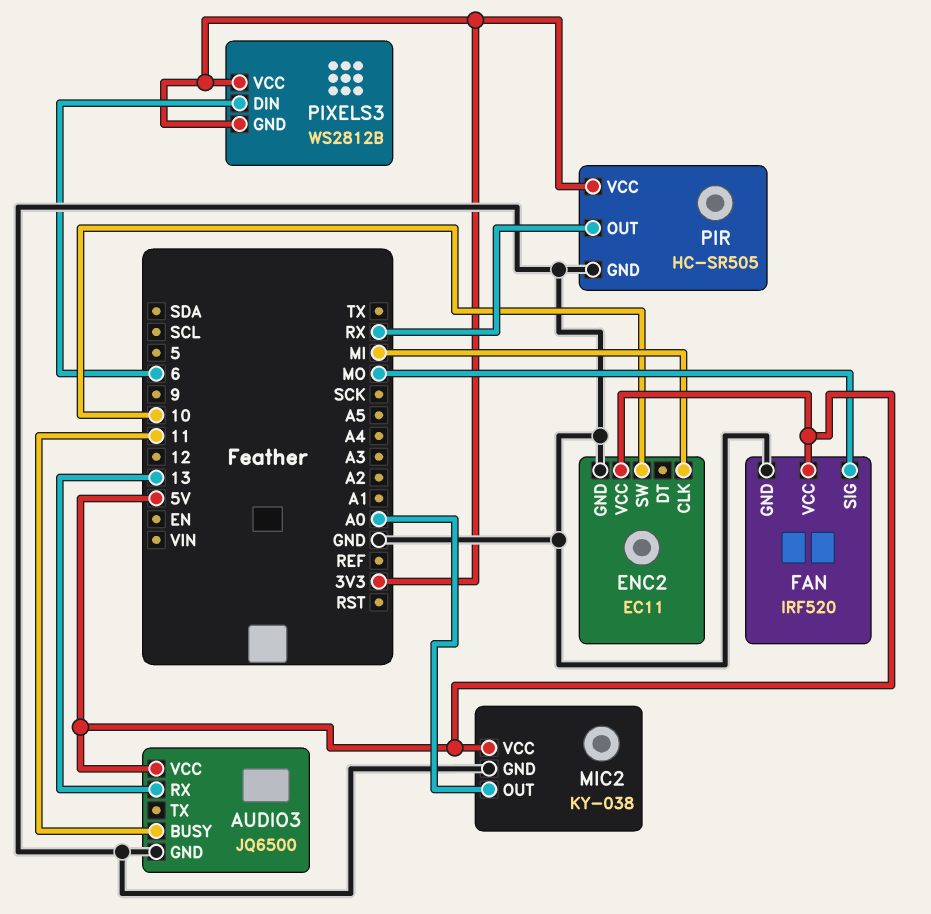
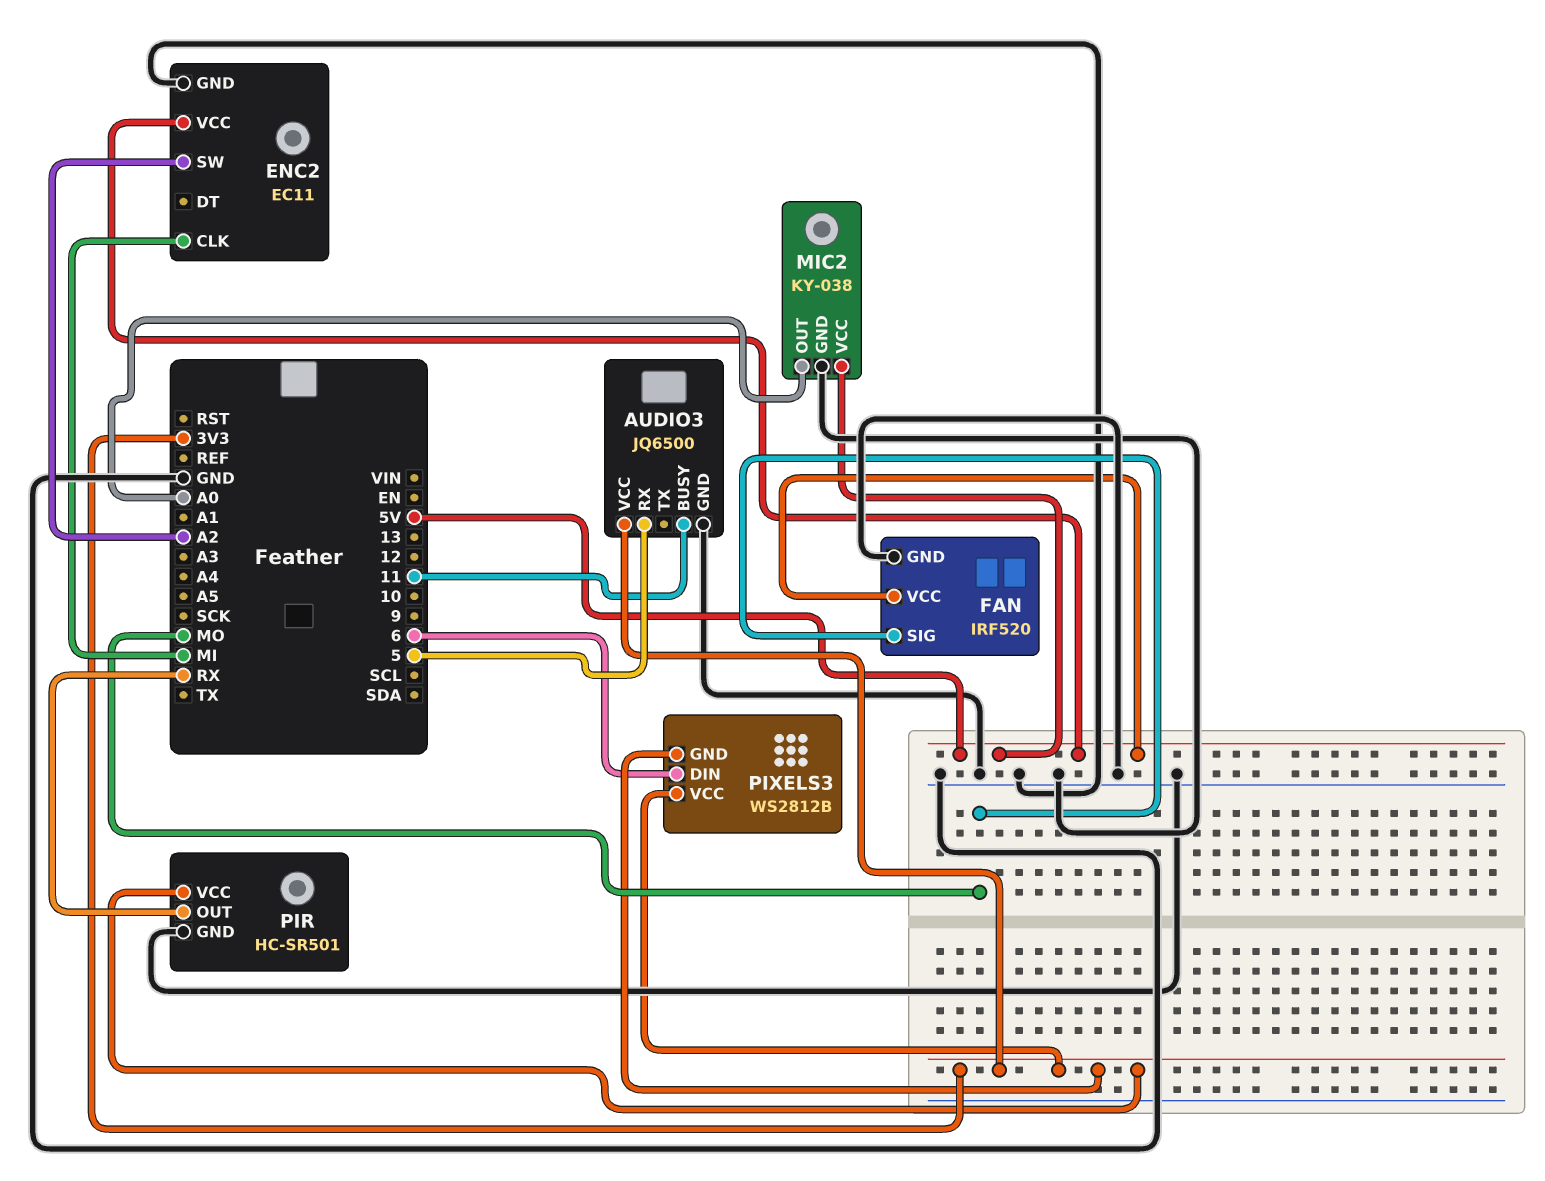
AUDIO3 pin RX: 13 -> 5
AUDIO3 pin VCC: 5V -> 3V3
ENC2 pin SW: 10 -> A2
PIR: HC-SR505 -> HC-SR501

